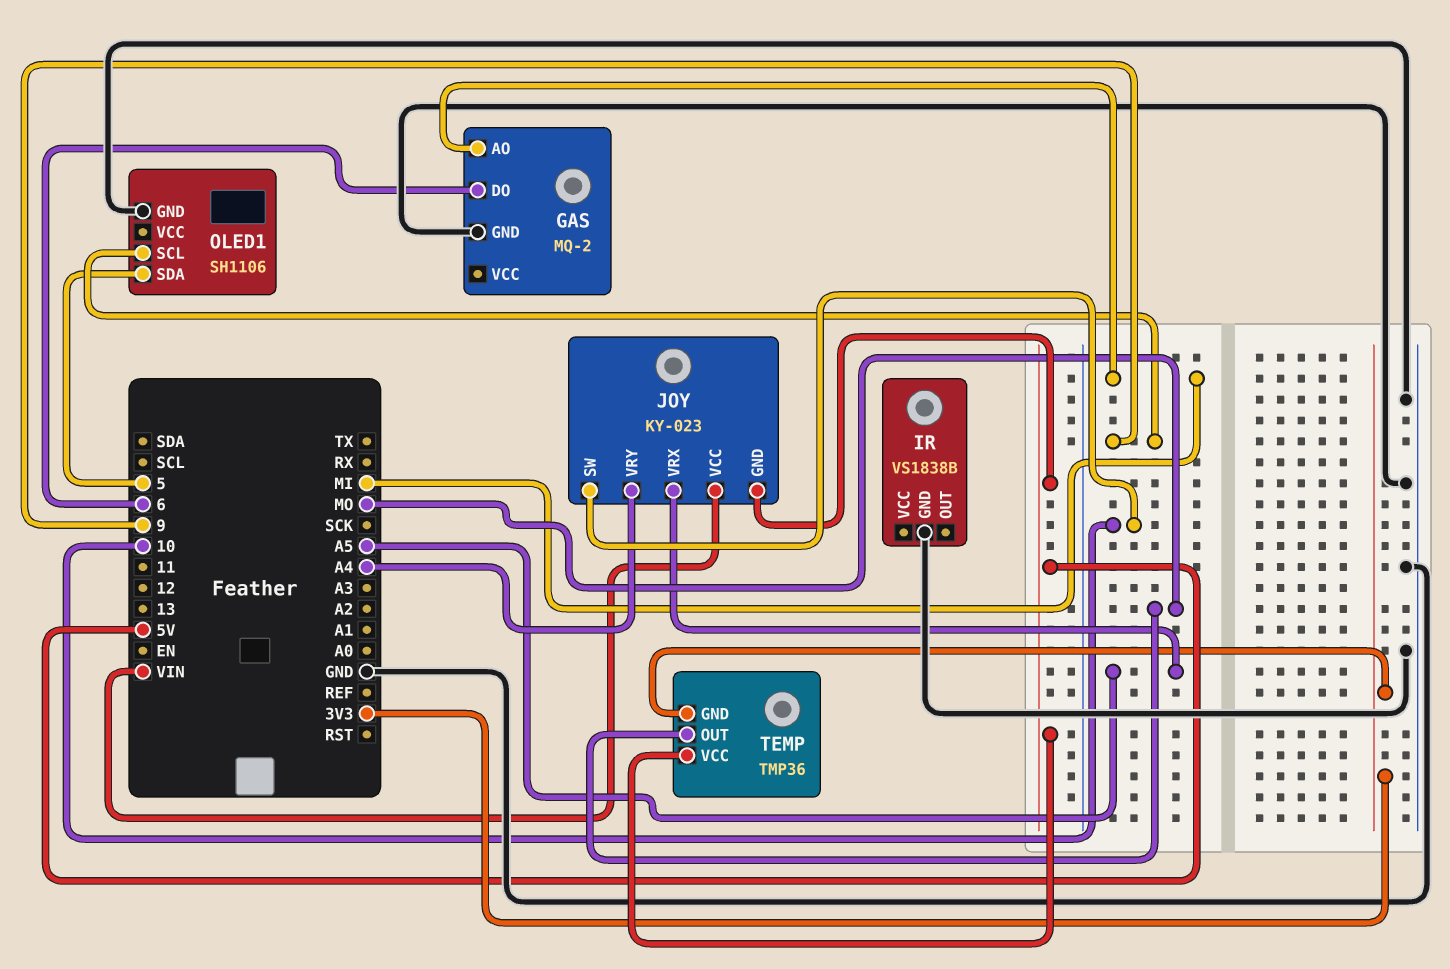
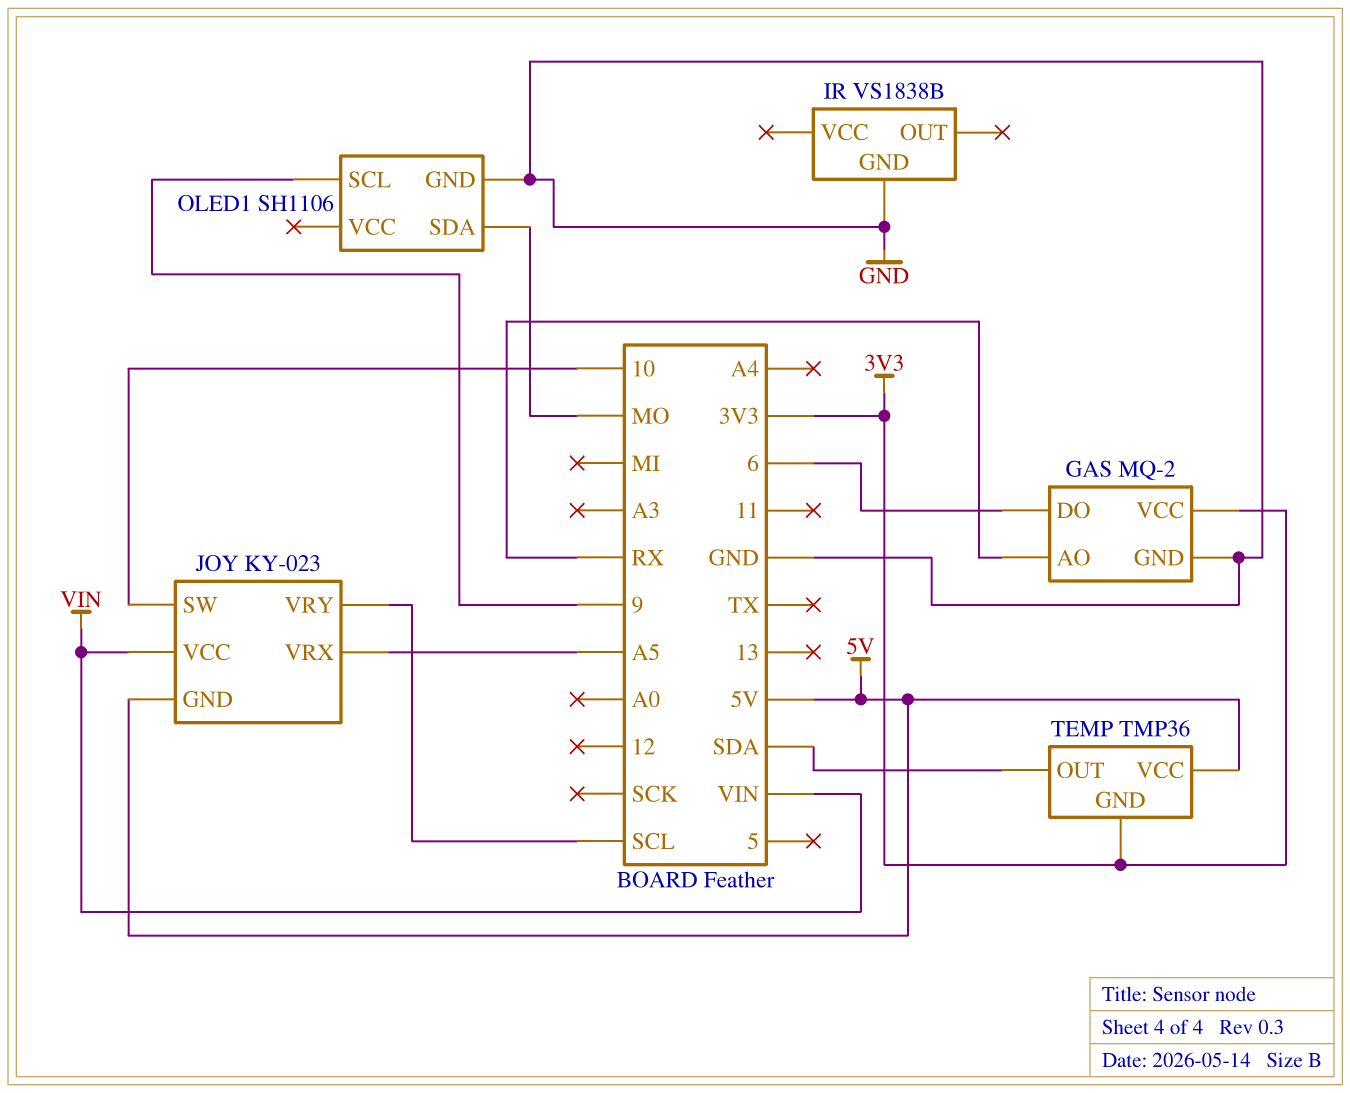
GAS pin AO: MI -> RX
GAS pin VCC: none -> 3V3
JOY pin VRY: A4 -> SCL
OLED1 pin SDA: 5 -> MO
TEMP pin OUT: MO -> SDA

